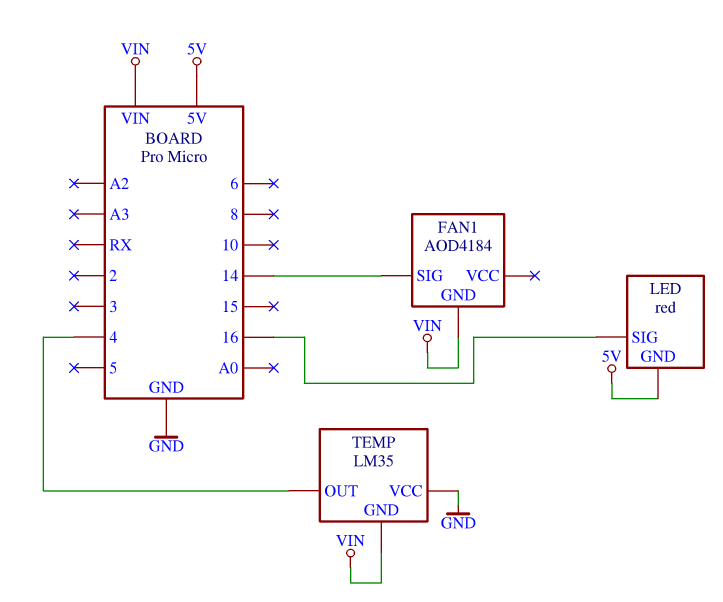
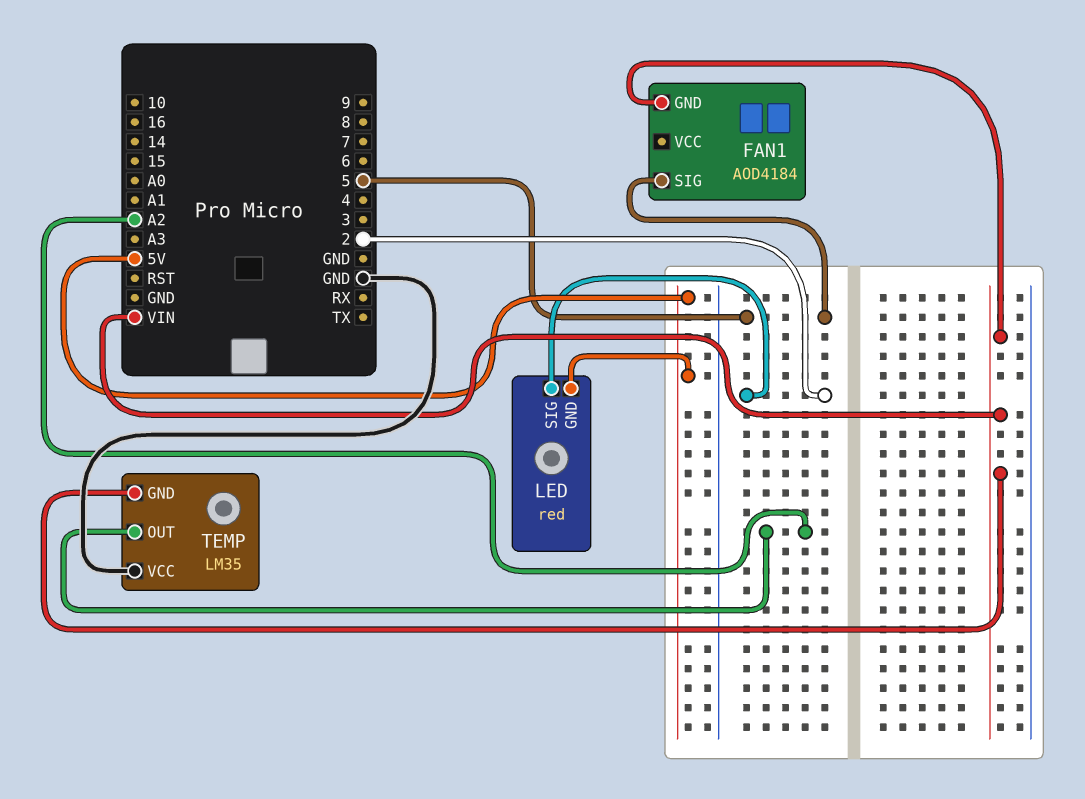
FAN1 pin SIG: 14 -> 5
LED pin SIG: 16 -> 2
TEMP pin OUT: 4 -> A2

